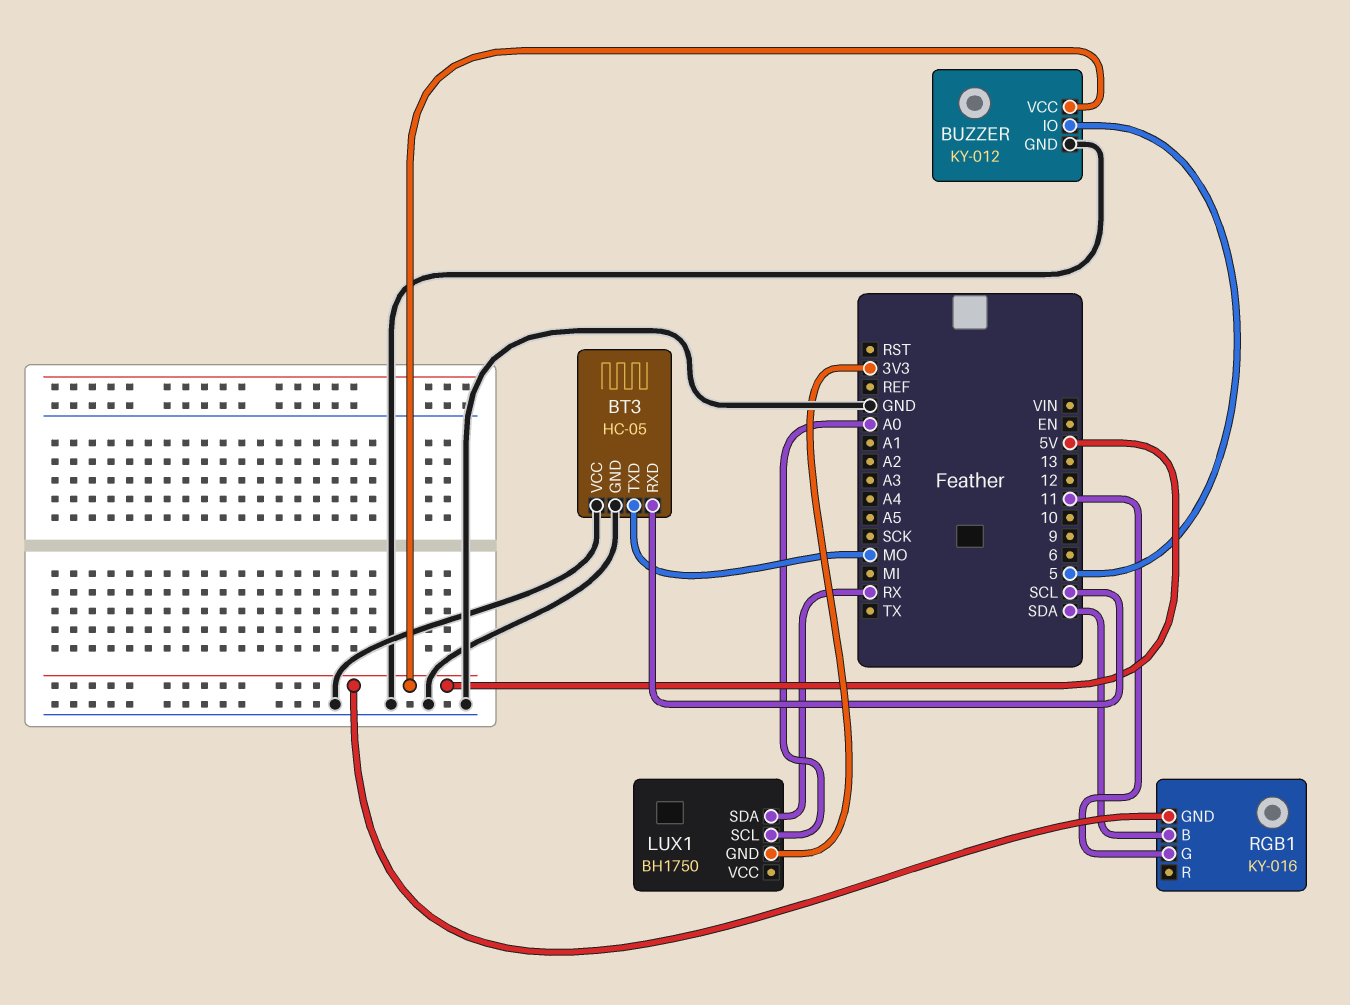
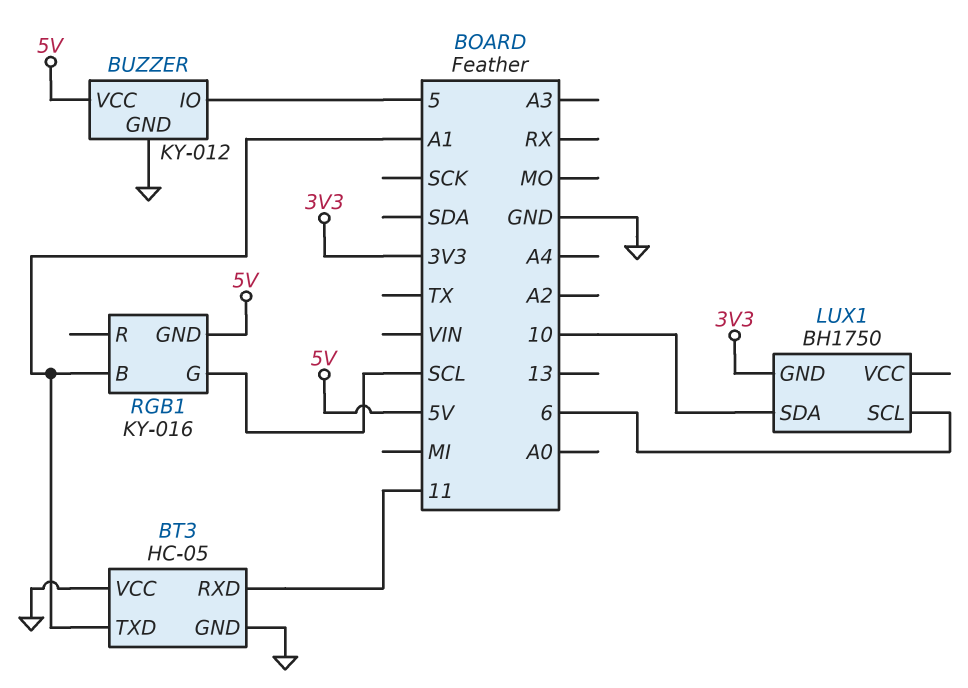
BT3 pin RXD: SCL -> 11
BT3 pin TXD: MO -> A1
LUX1 pin SCL: A0 -> 6
LUX1 pin SDA: RX -> 10
RGB1 pin B: SDA -> A1
RGB1 pin G: 11 -> SCL

